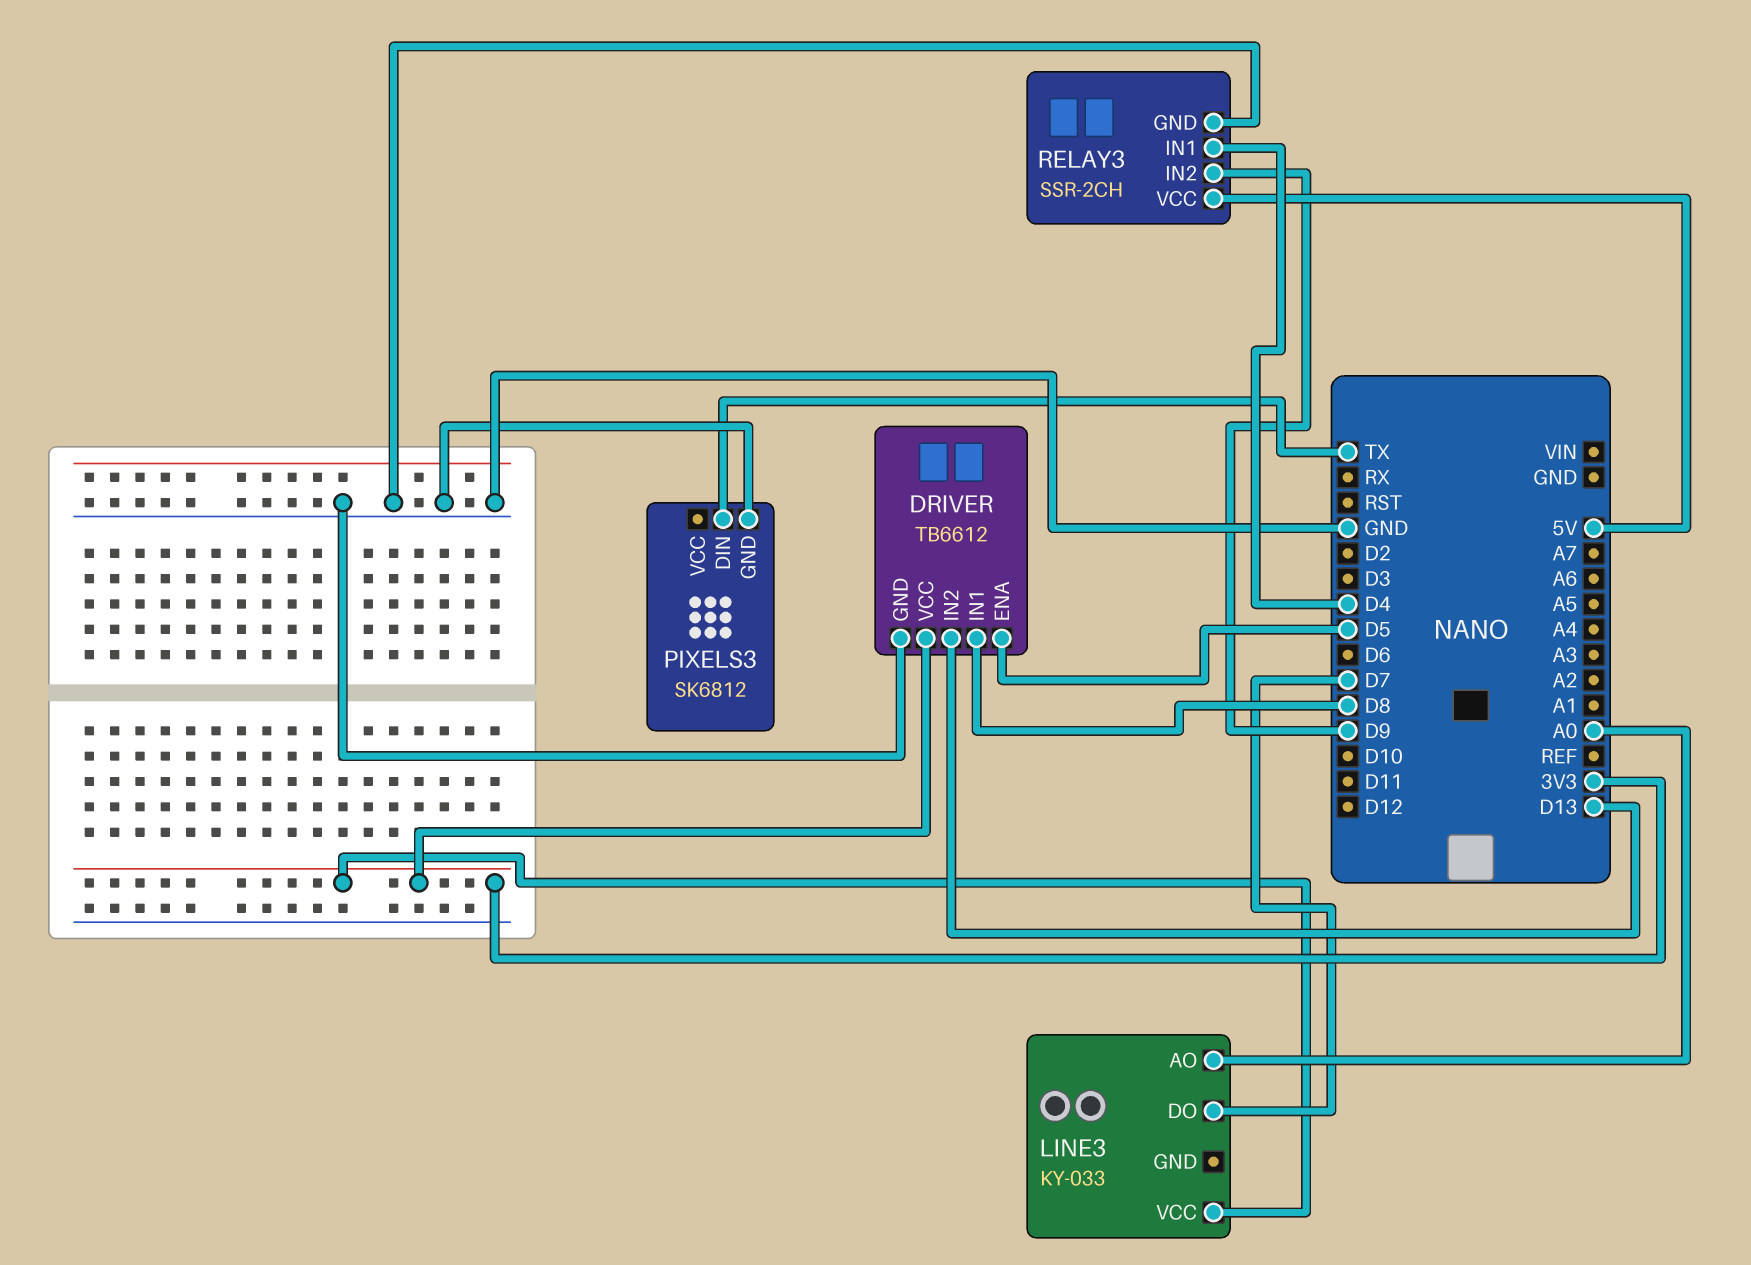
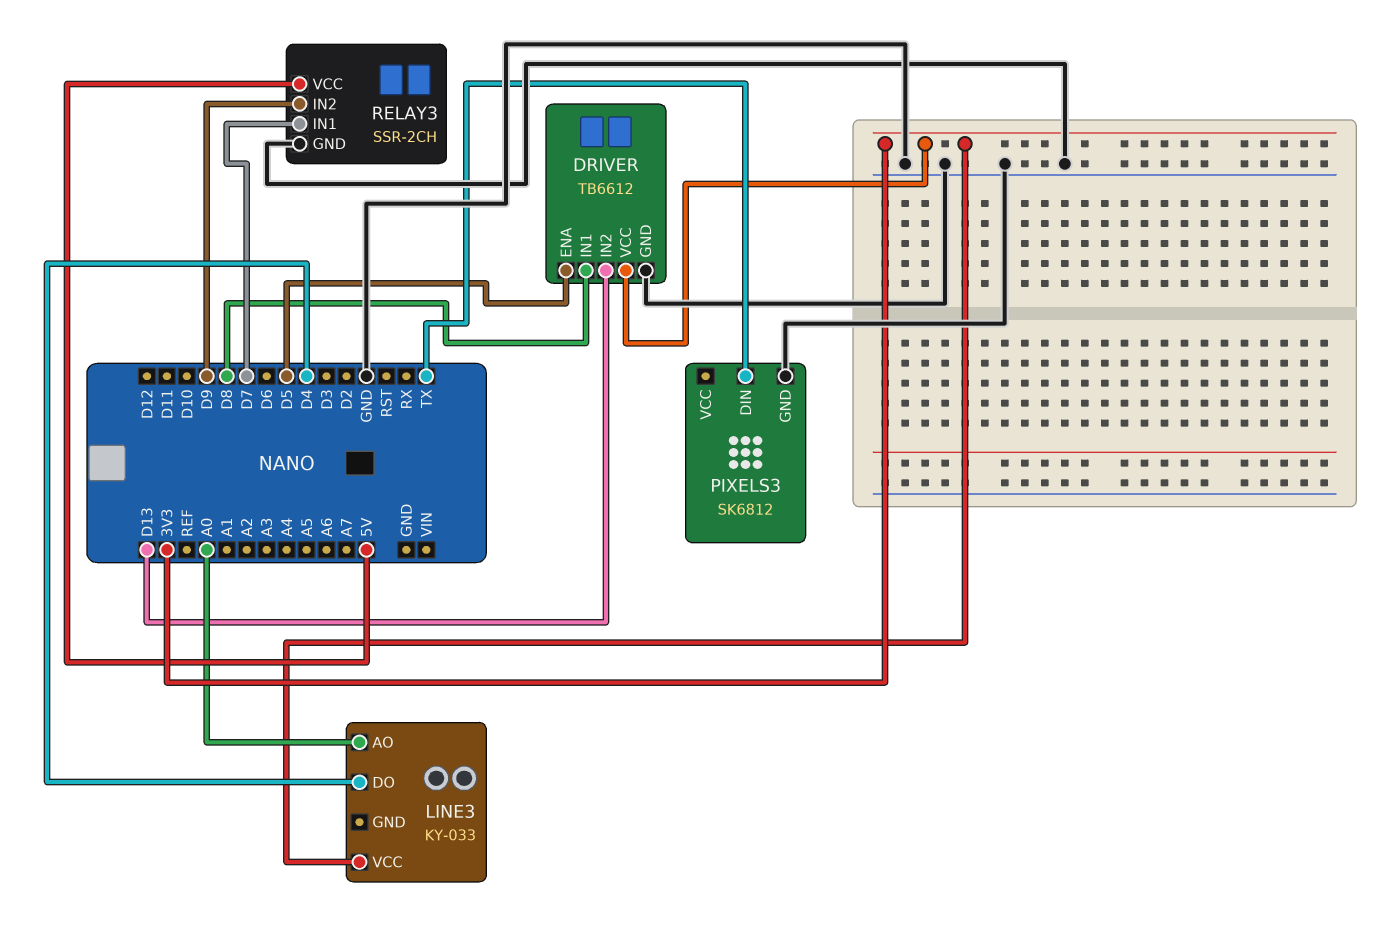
LINE3 pin DO: D7 -> D4
RELAY3 pin IN1: D4 -> D7

